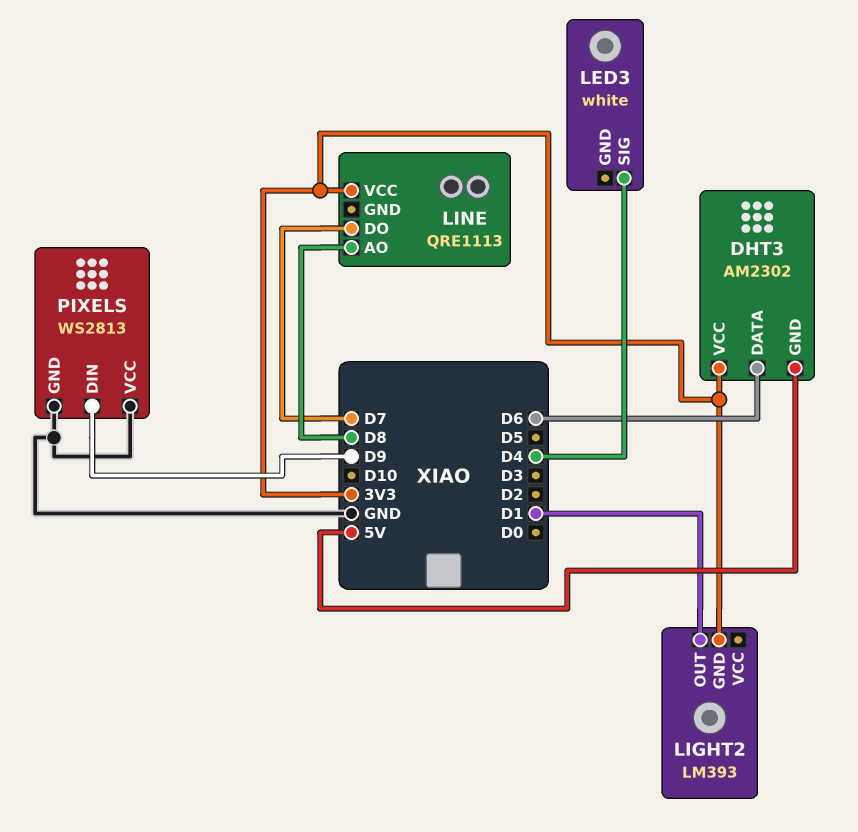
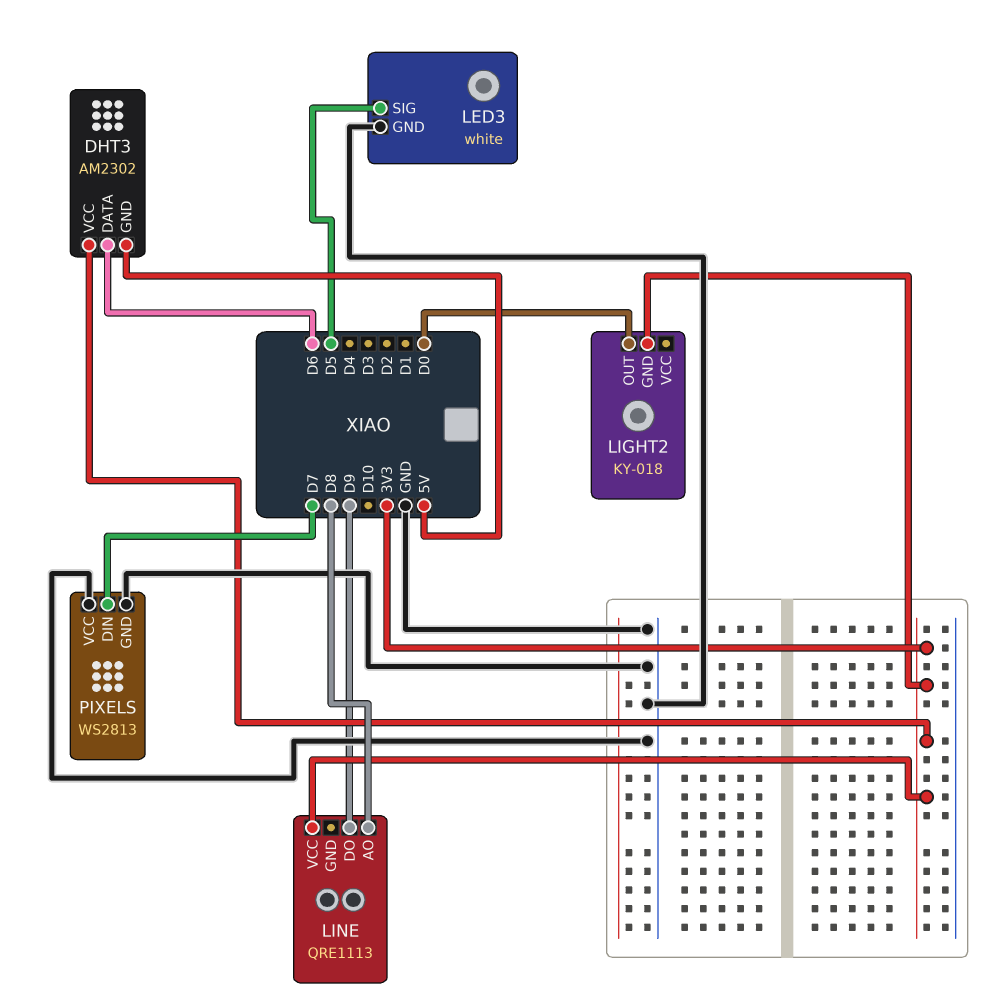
LED3 pin GND: none -> GND
LED3 pin SIG: D4 -> D5
LIGHT2: LM393 -> KY-018
LIGHT2 pin OUT: D1 -> D0
LINE pin DO: D7 -> D9
PIXELS pin DIN: D9 -> D7

